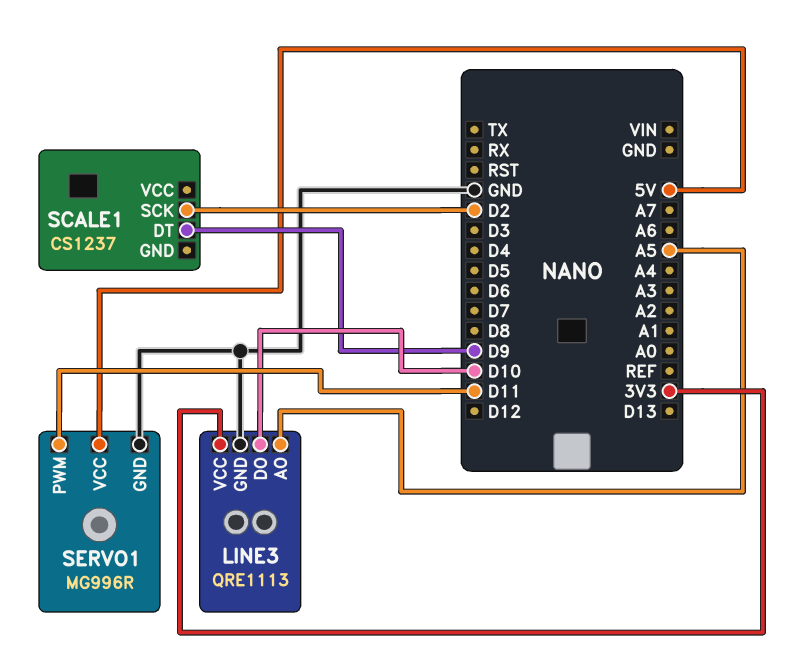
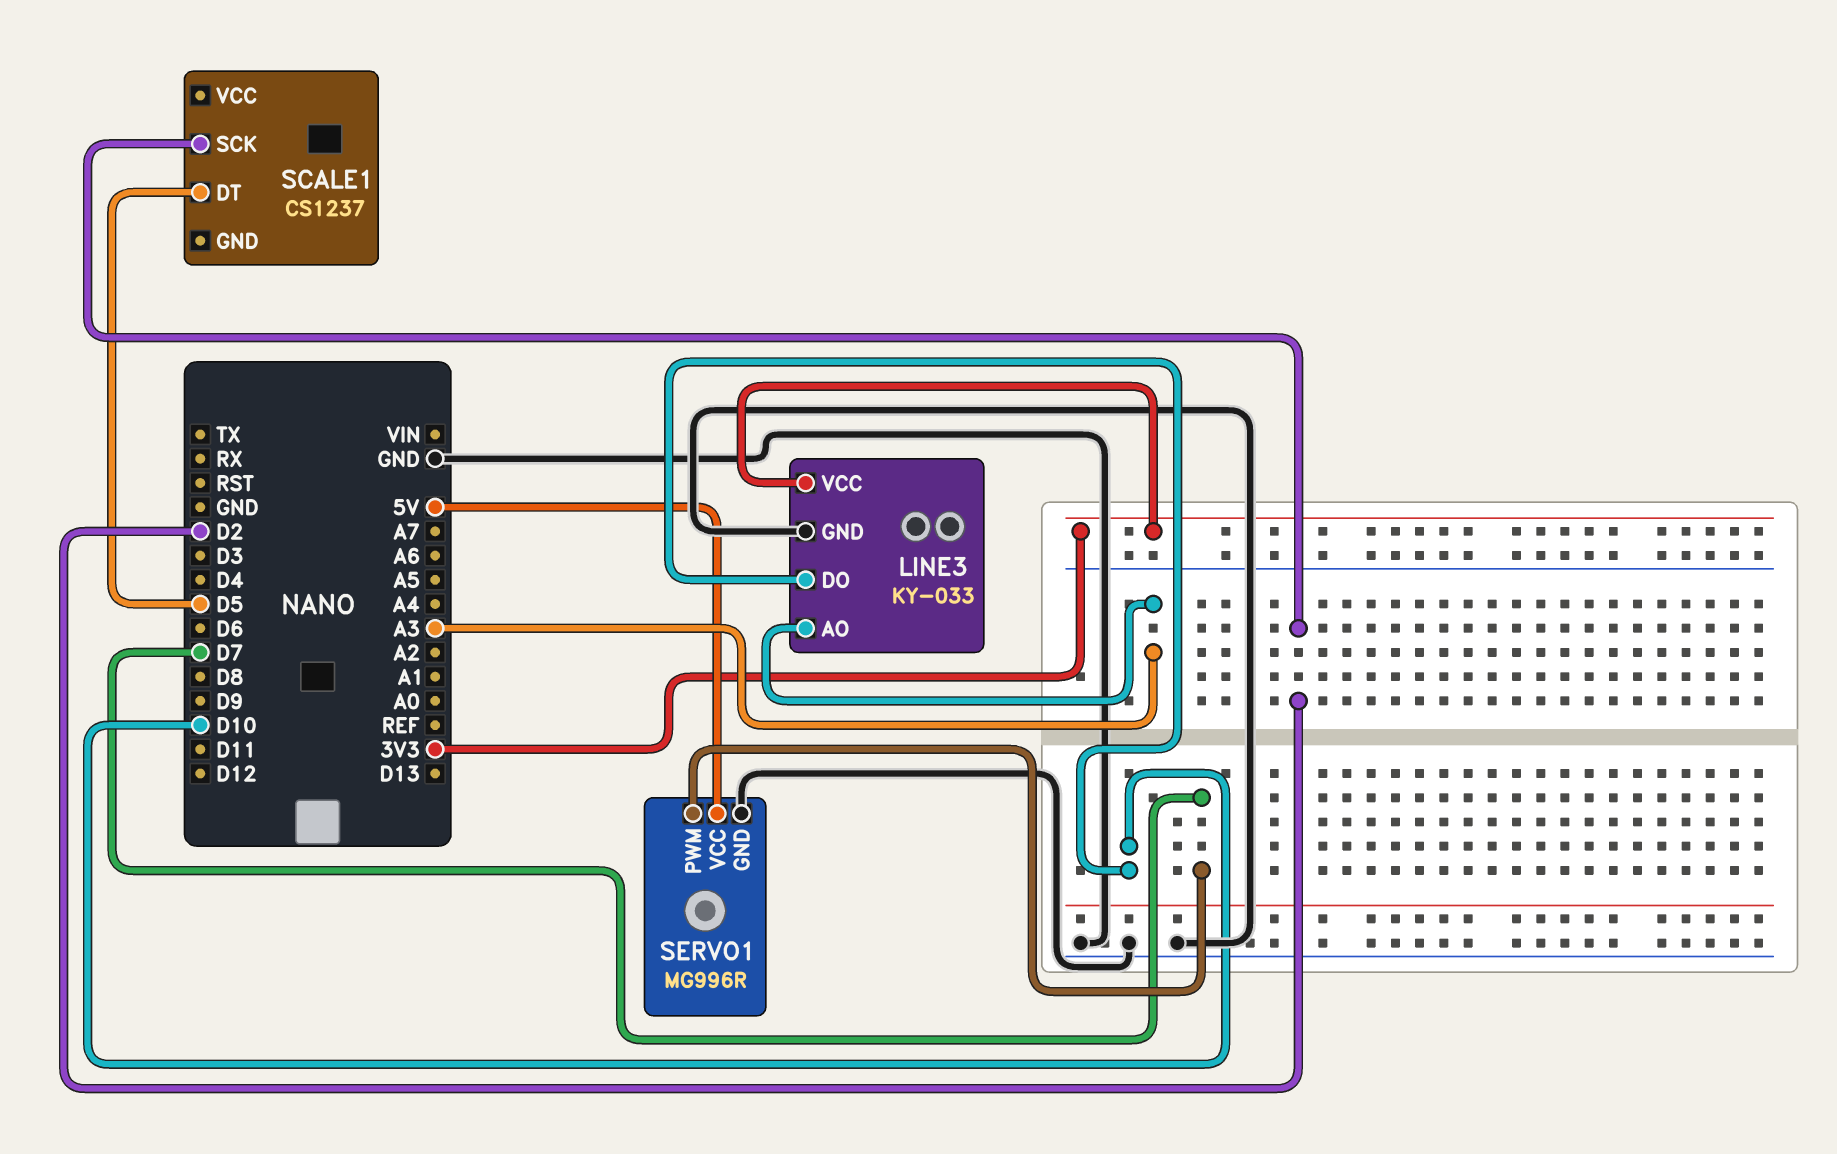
LINE3: QRE1113 -> KY-033
LINE3 pin AO: A5 -> A3
SCALE1 pin DT: D9 -> D5
SERVO1 pin PWM: D11 -> D7

